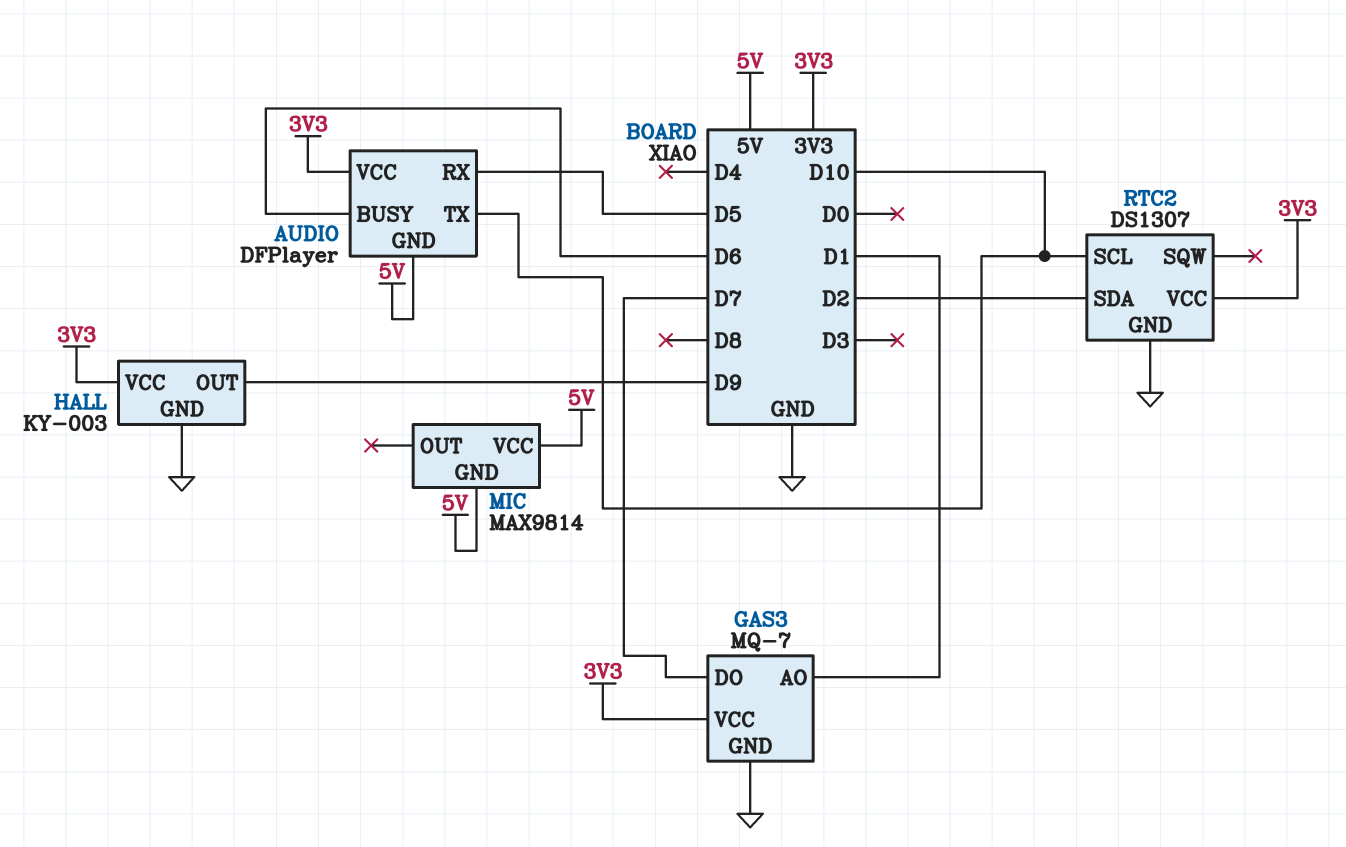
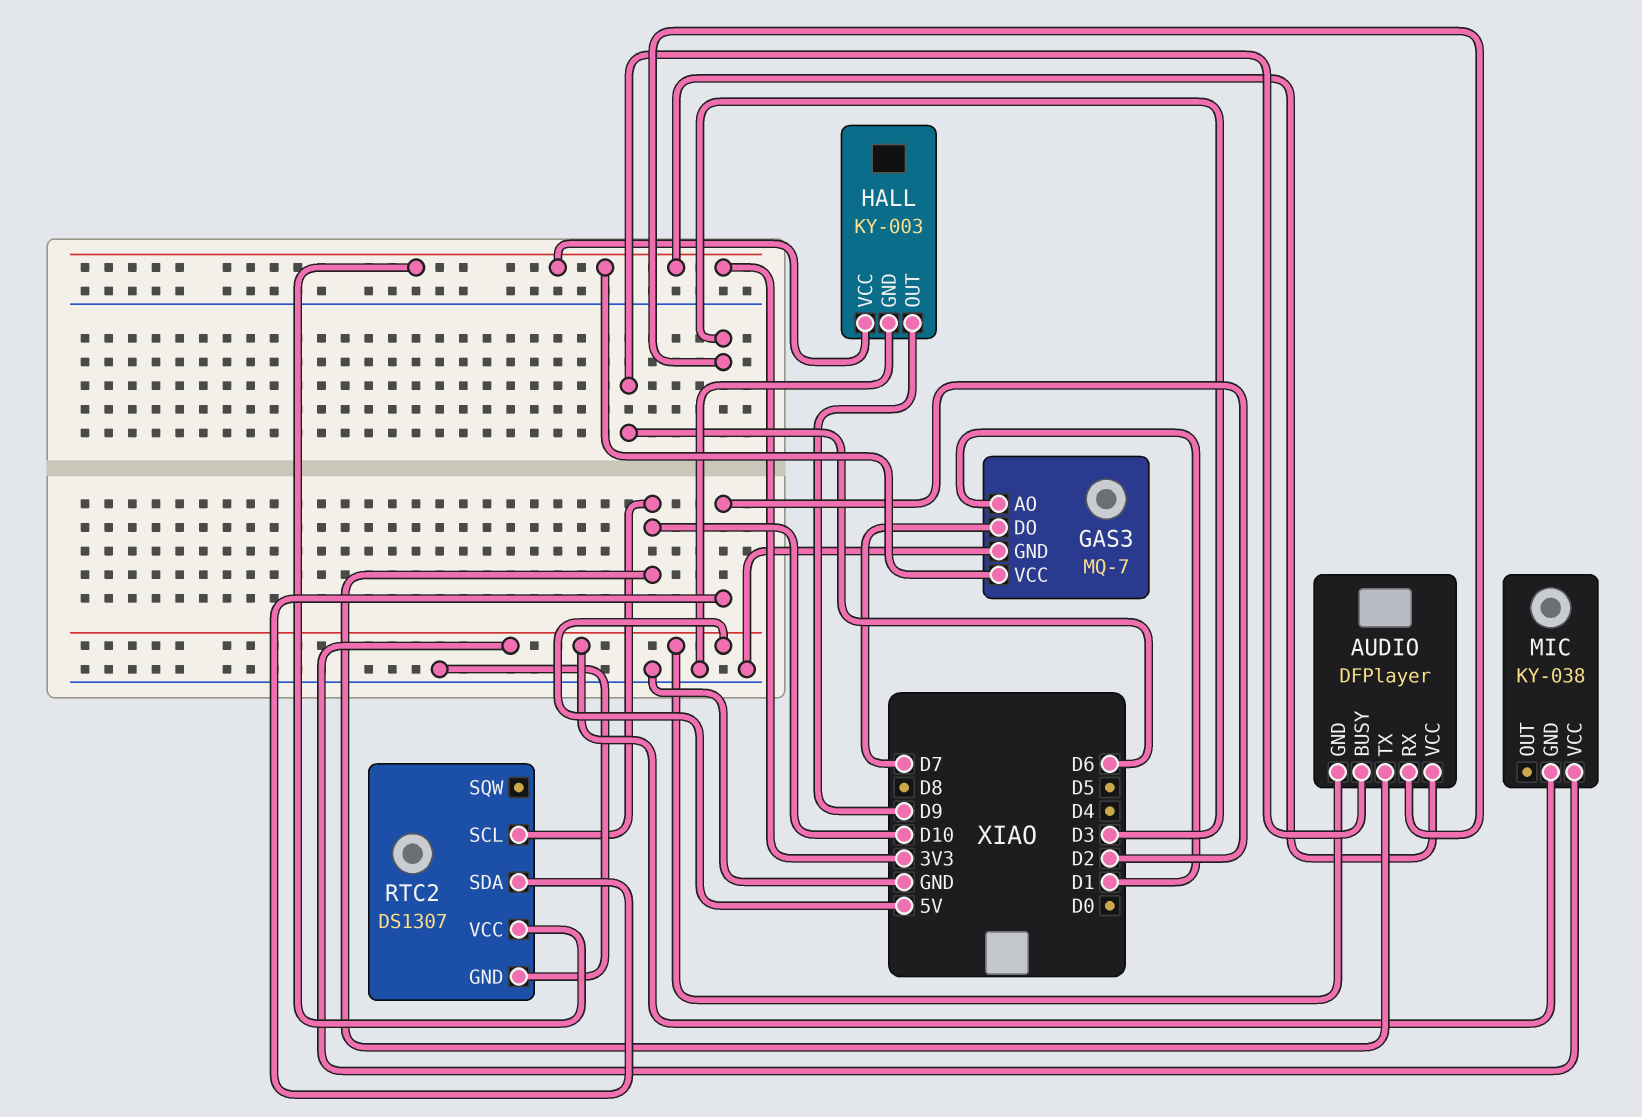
AUDIO pin RX: D5 -> D3
MIC: MAX9814 -> KY-038

